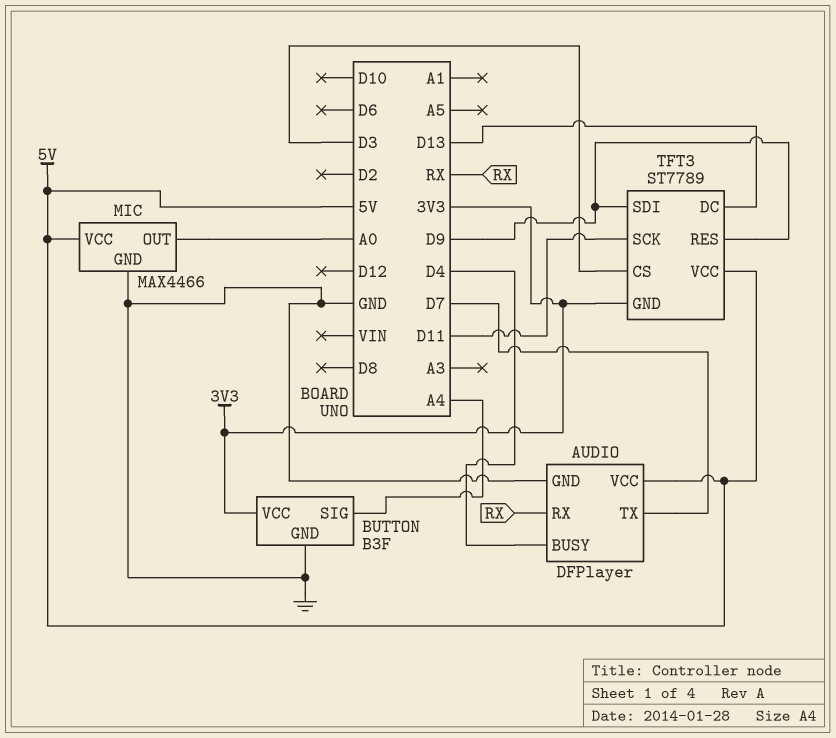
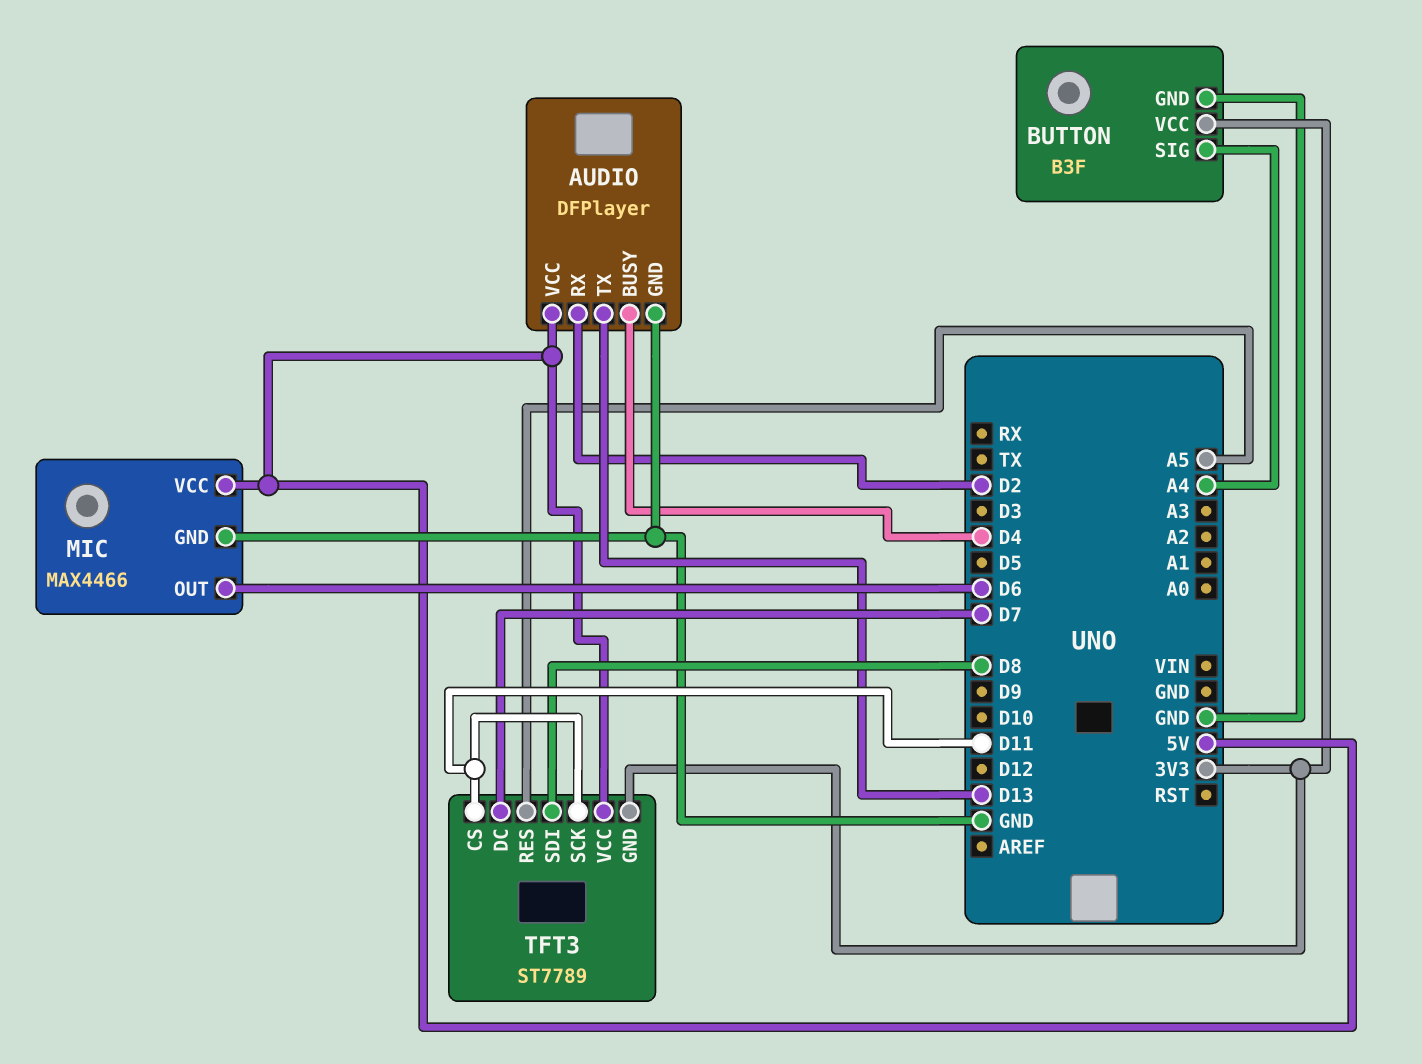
AUDIO pin RX: RX -> D2
AUDIO pin TX: D7 -> D13
MIC pin OUT: A0 -> D6
TFT3 pin CS: D3 -> D11
TFT3 pin DC: D13 -> D7
TFT3 pin RES: D9 -> A5
TFT3 pin SDI: D9 -> D8

